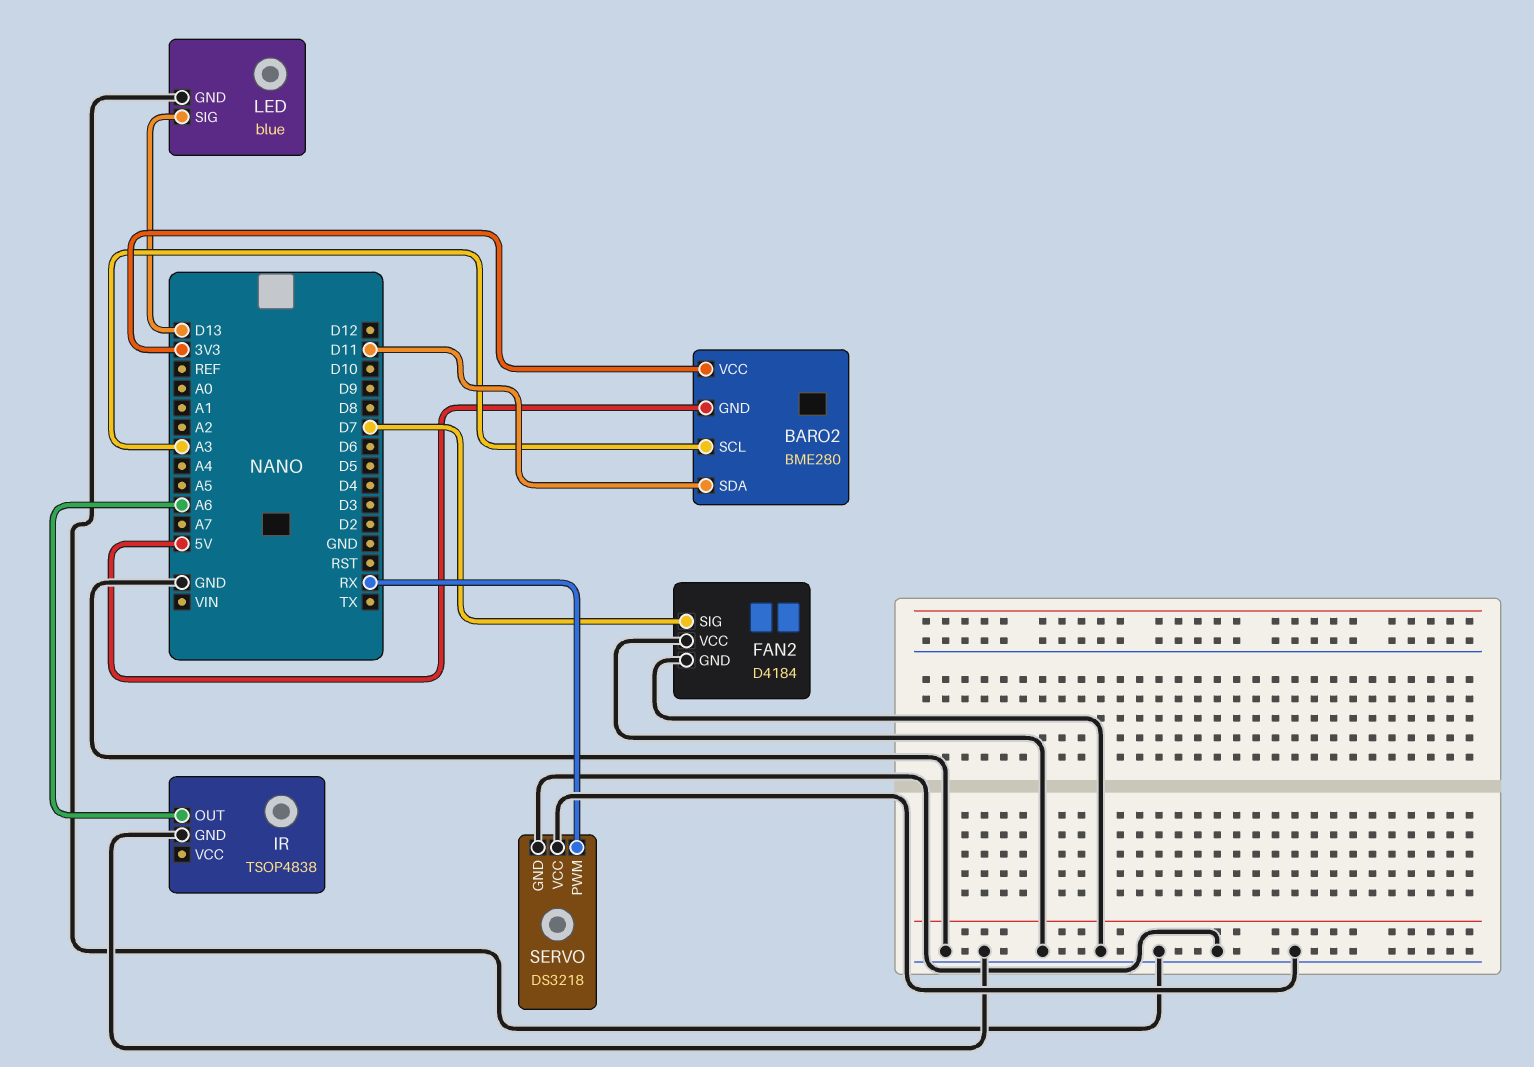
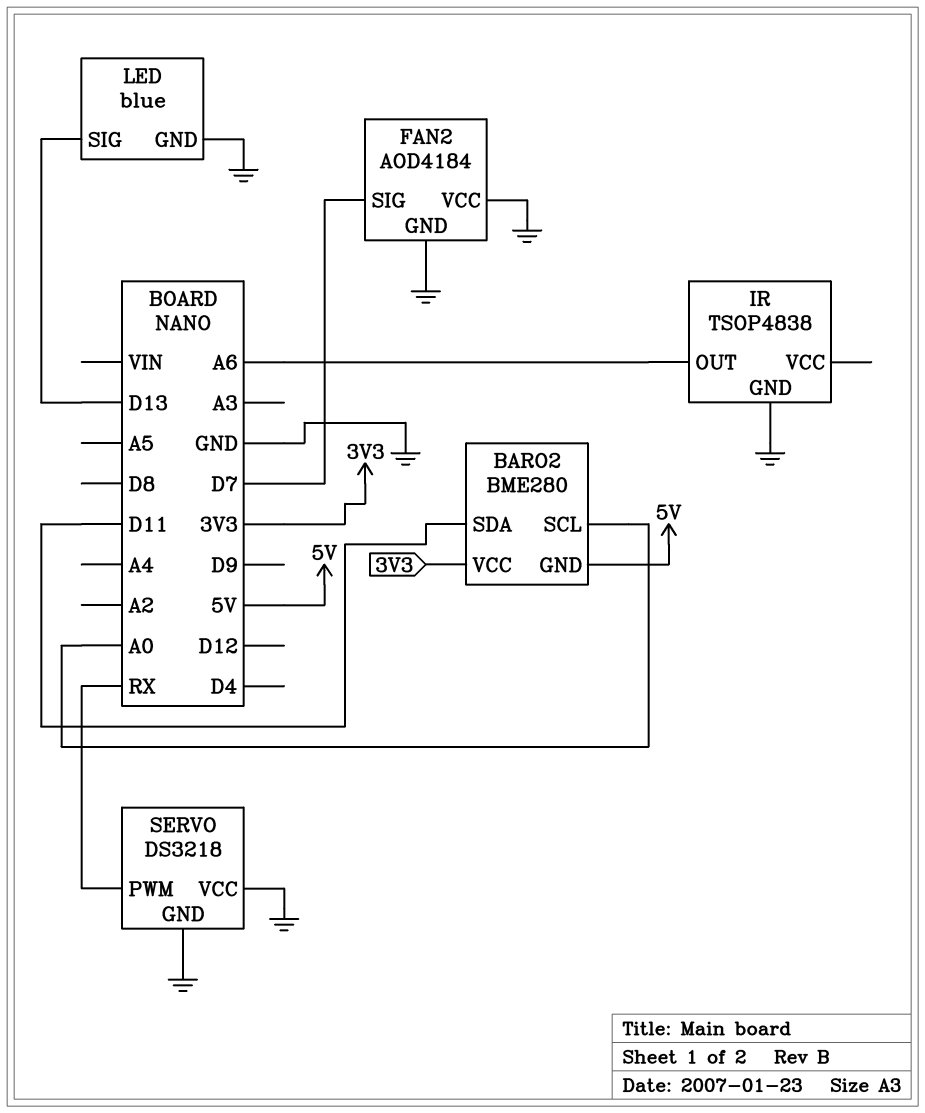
BARO2 pin SCL: A3 -> A0
FAN2: D4184 -> AOD4184

